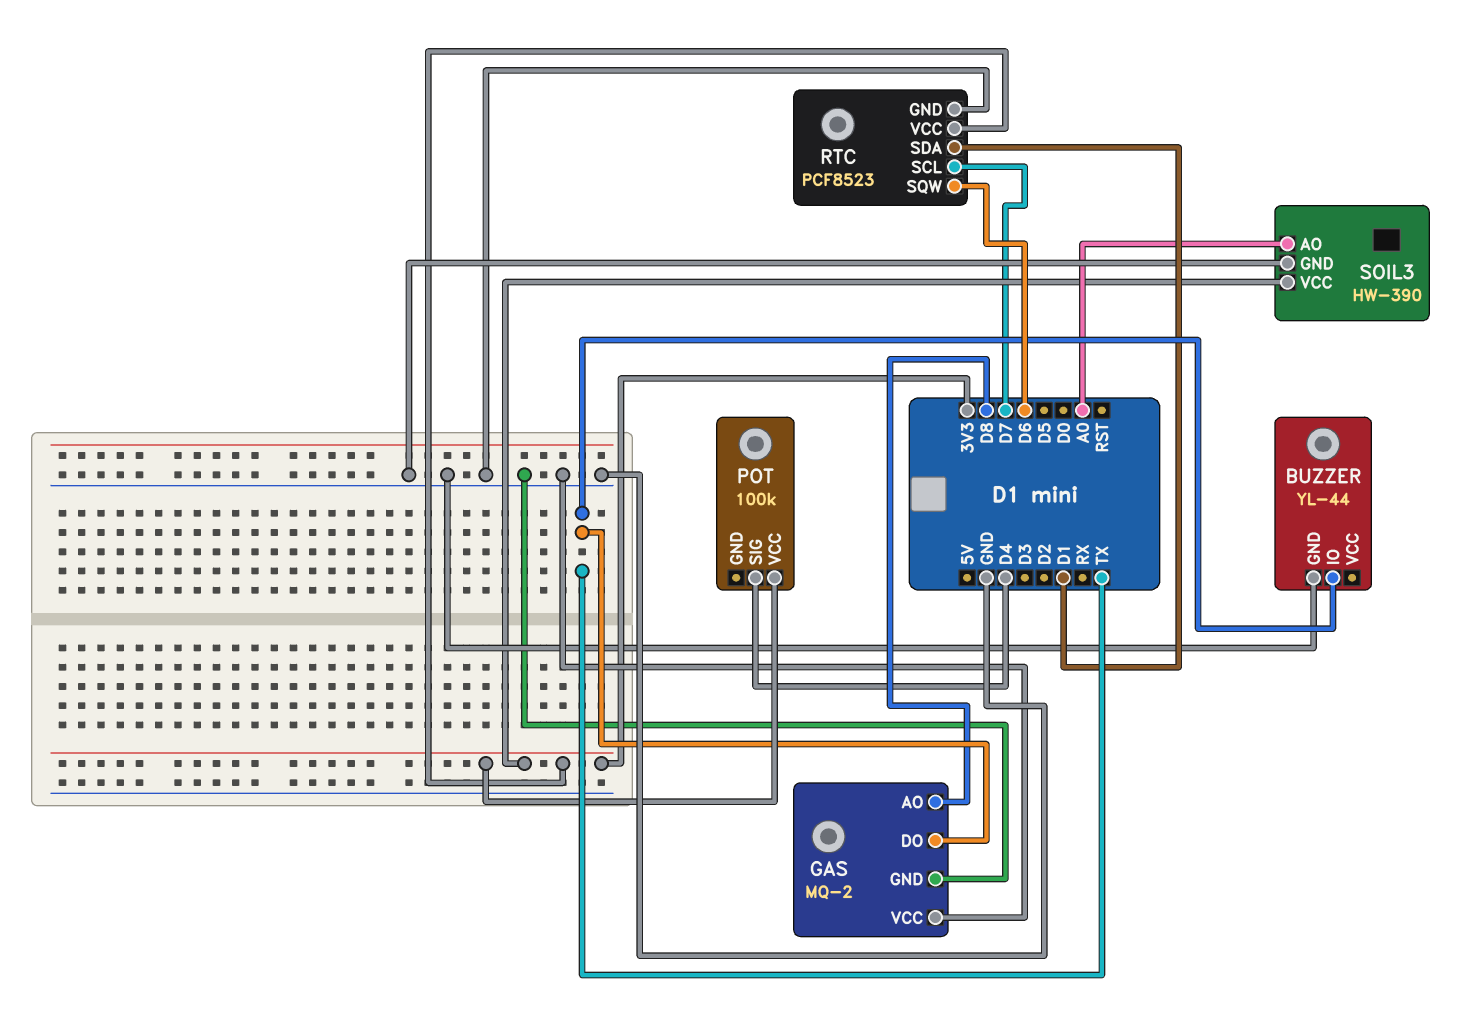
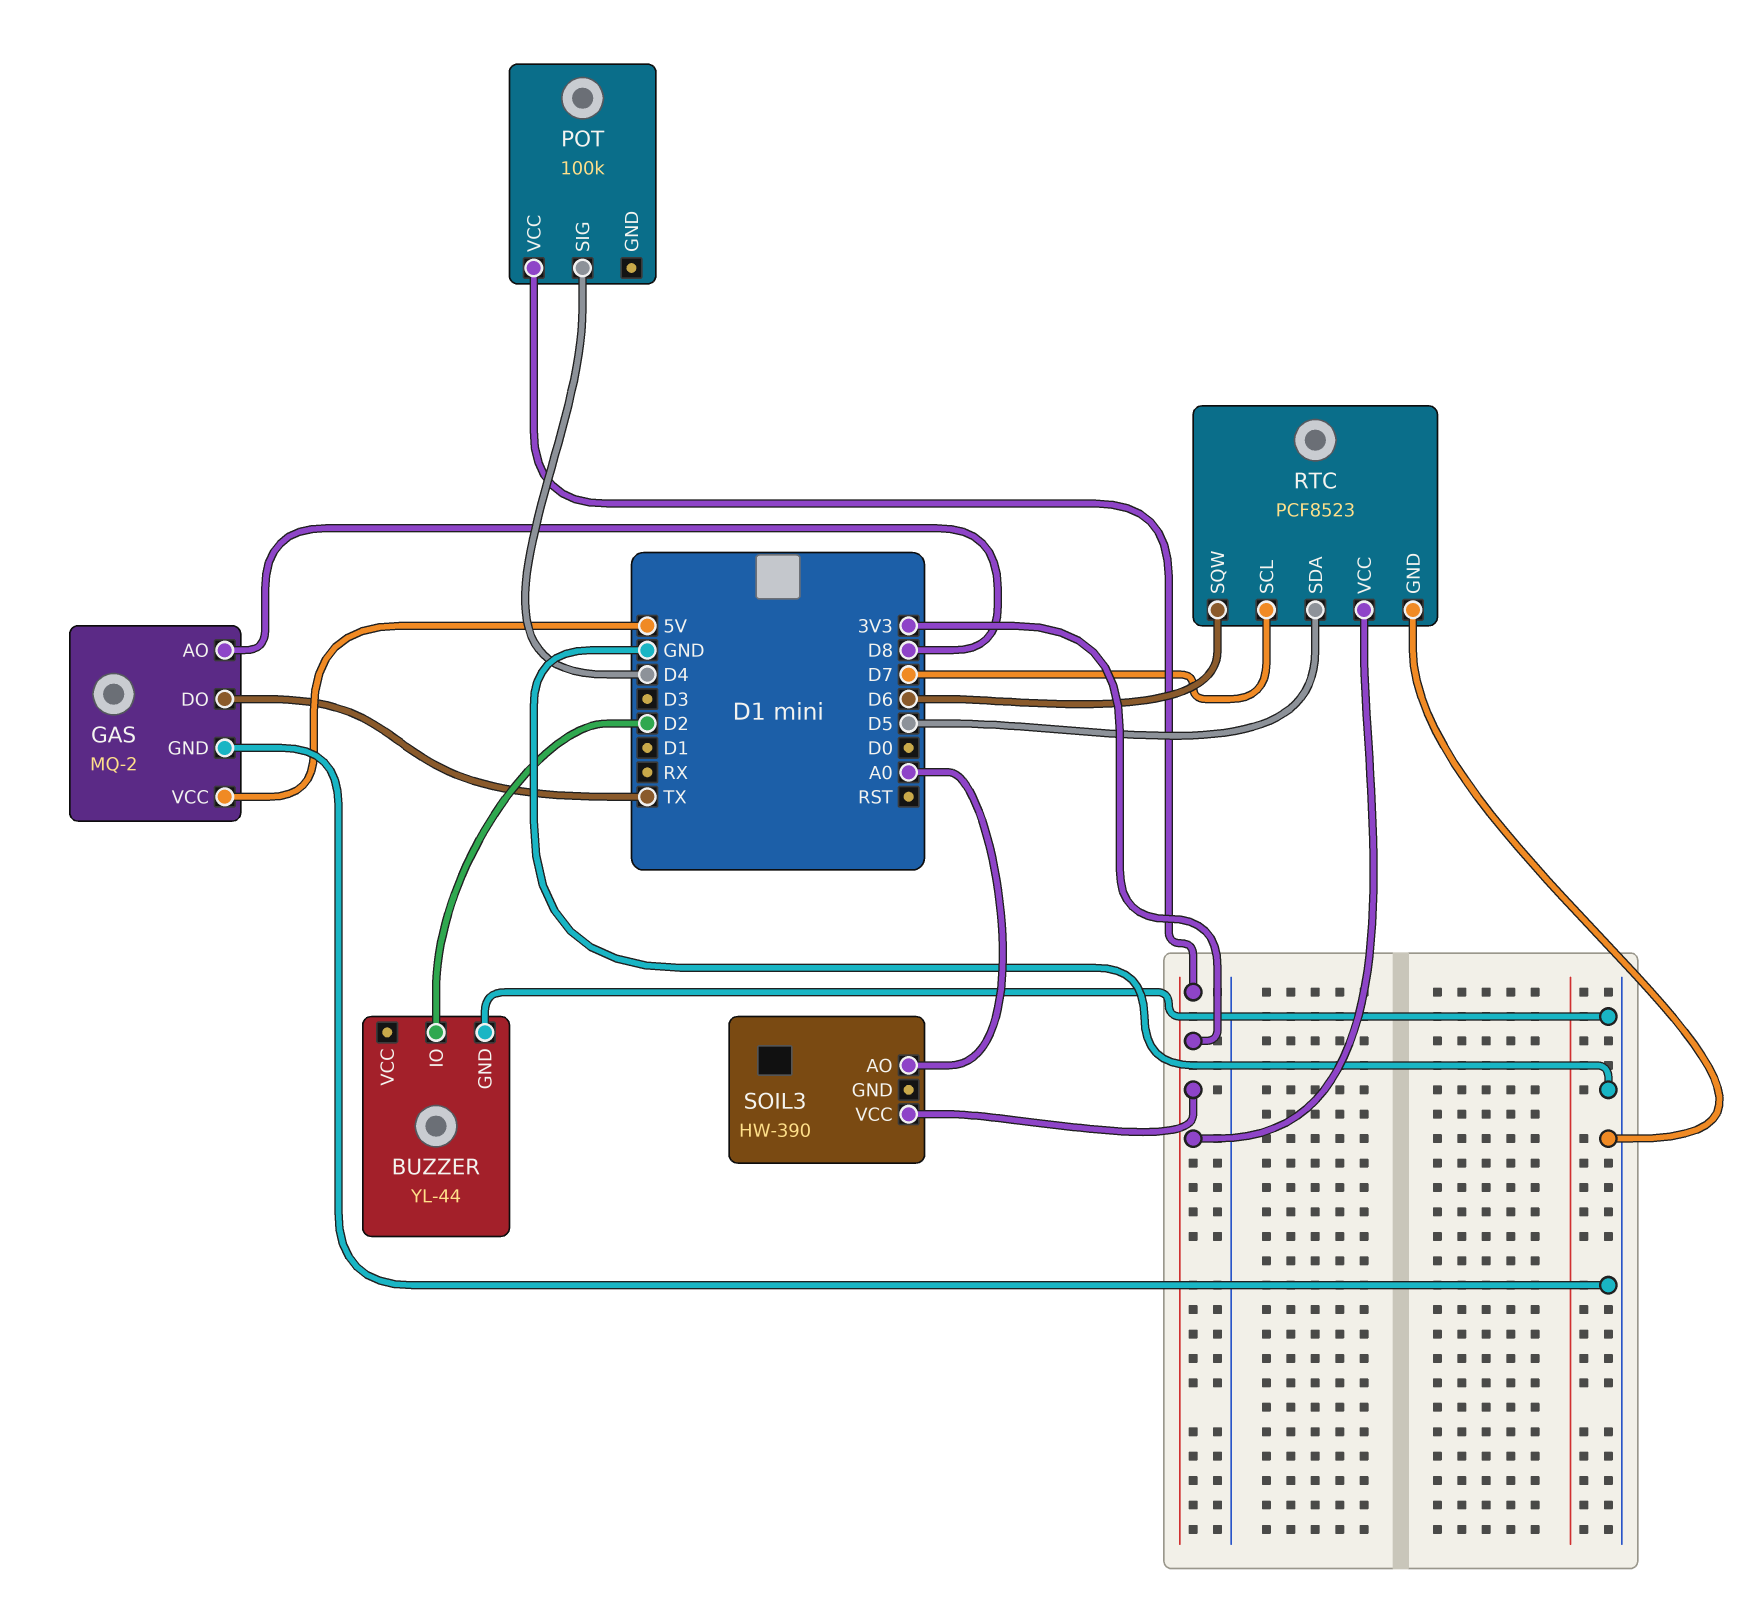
BUZZER pin IO: TX -> D2
GAS pin VCC: GND -> 5V
RTC pin SDA: D1 -> D5
SOIL3 pin GND: GND -> none

